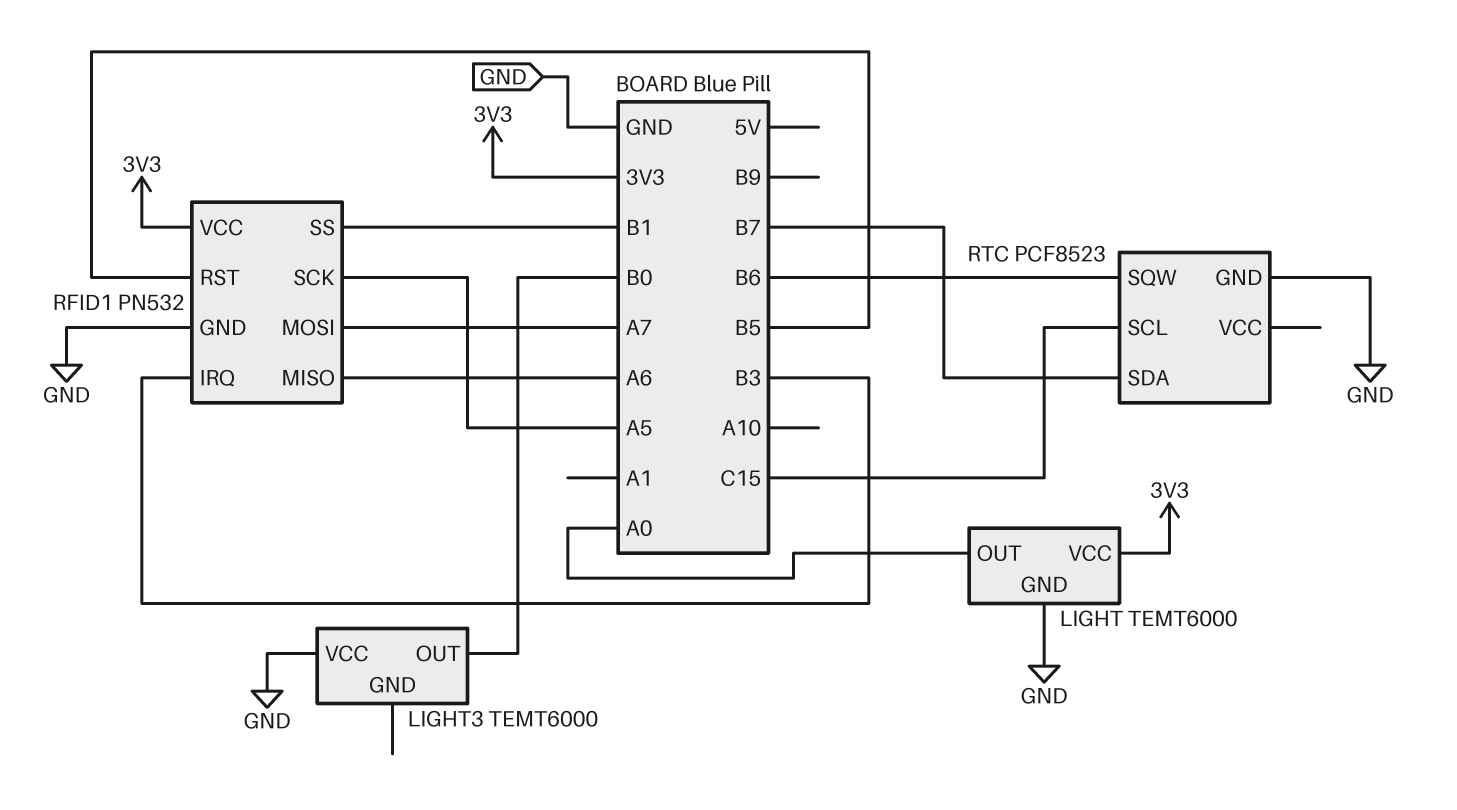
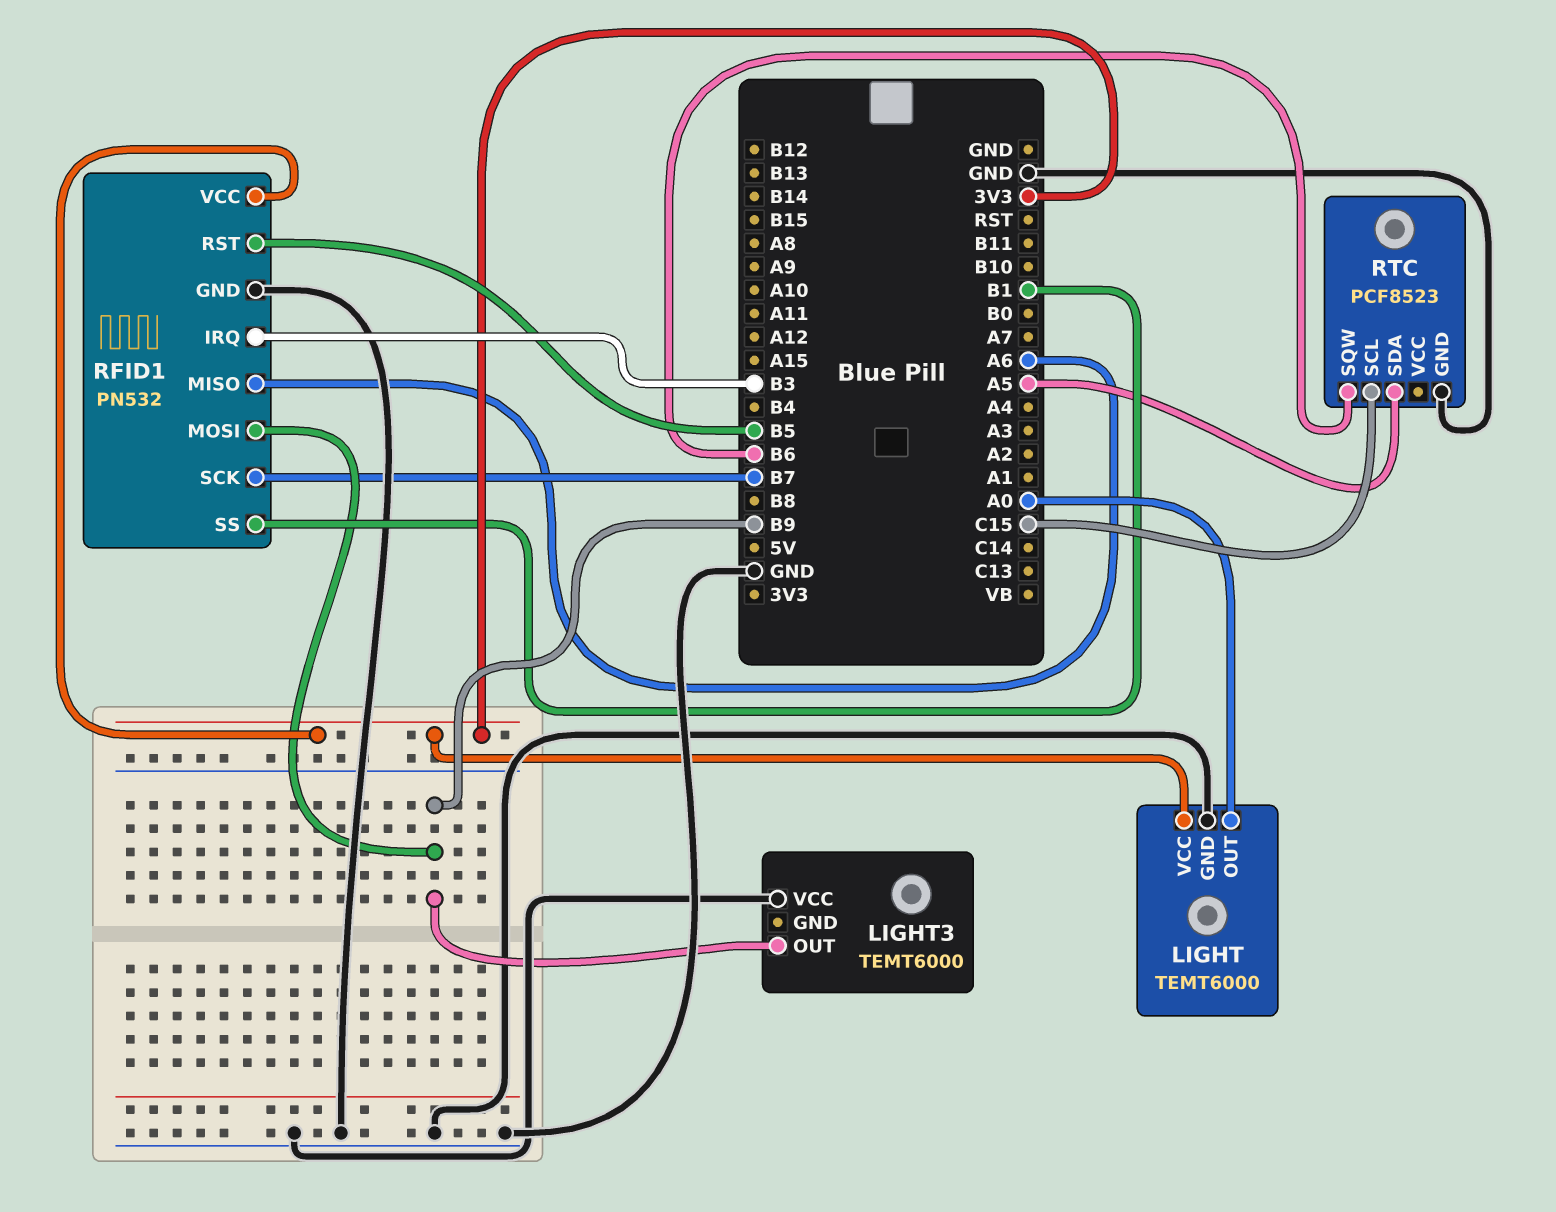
LIGHT3 pin OUT: B0 -> B9
RFID1 pin MOSI: A7 -> B9
RFID1 pin SCK: A5 -> B7
RTC pin SDA: B7 -> A5

